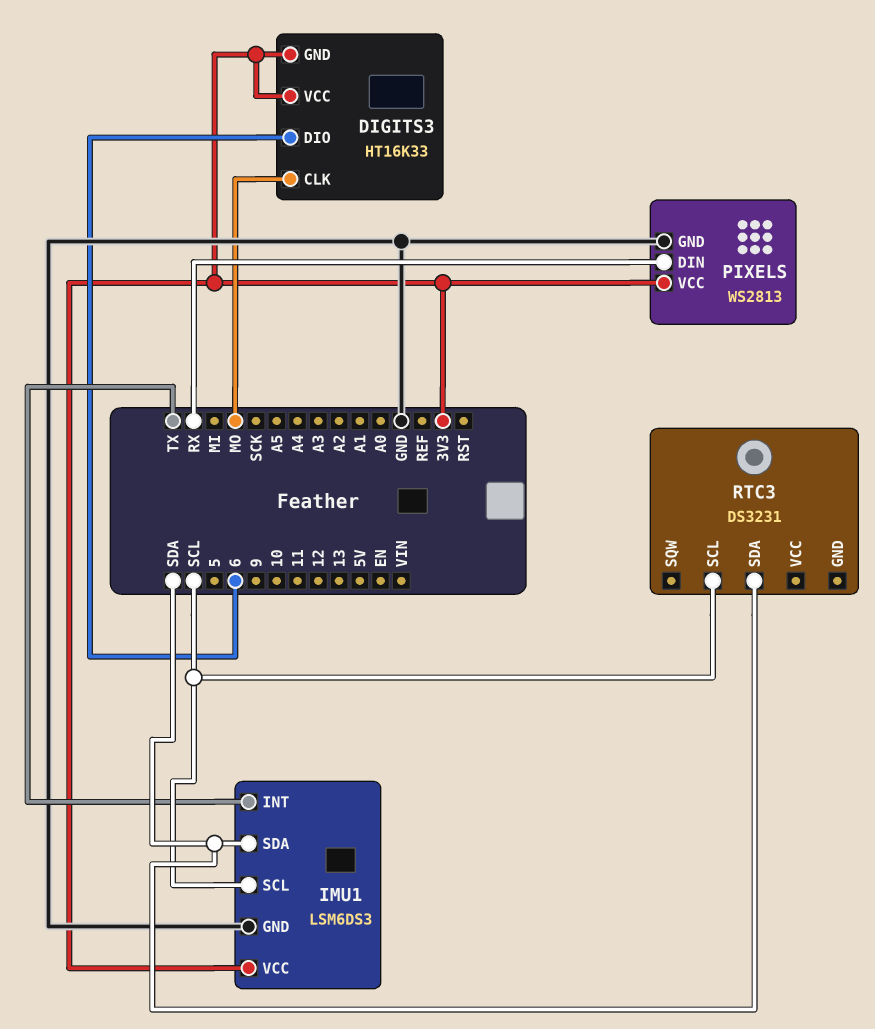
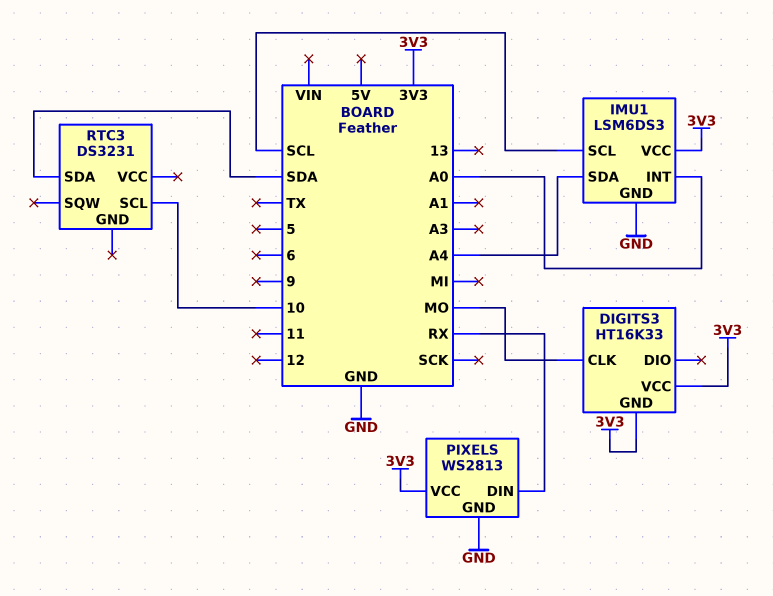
DIGITS3 pin DIO: 6 -> none
IMU1 pin INT: TX -> A0
IMU1 pin SDA: SDA -> A4
RTC3 pin SCL: SCL -> 10

